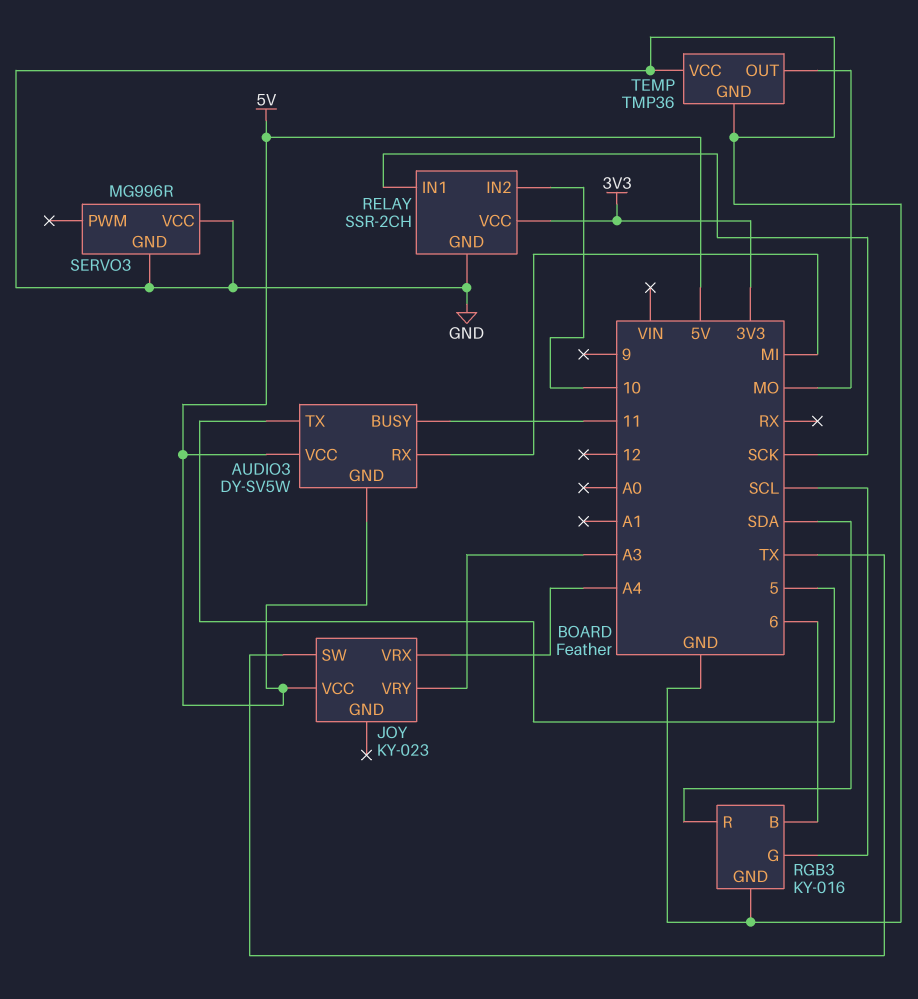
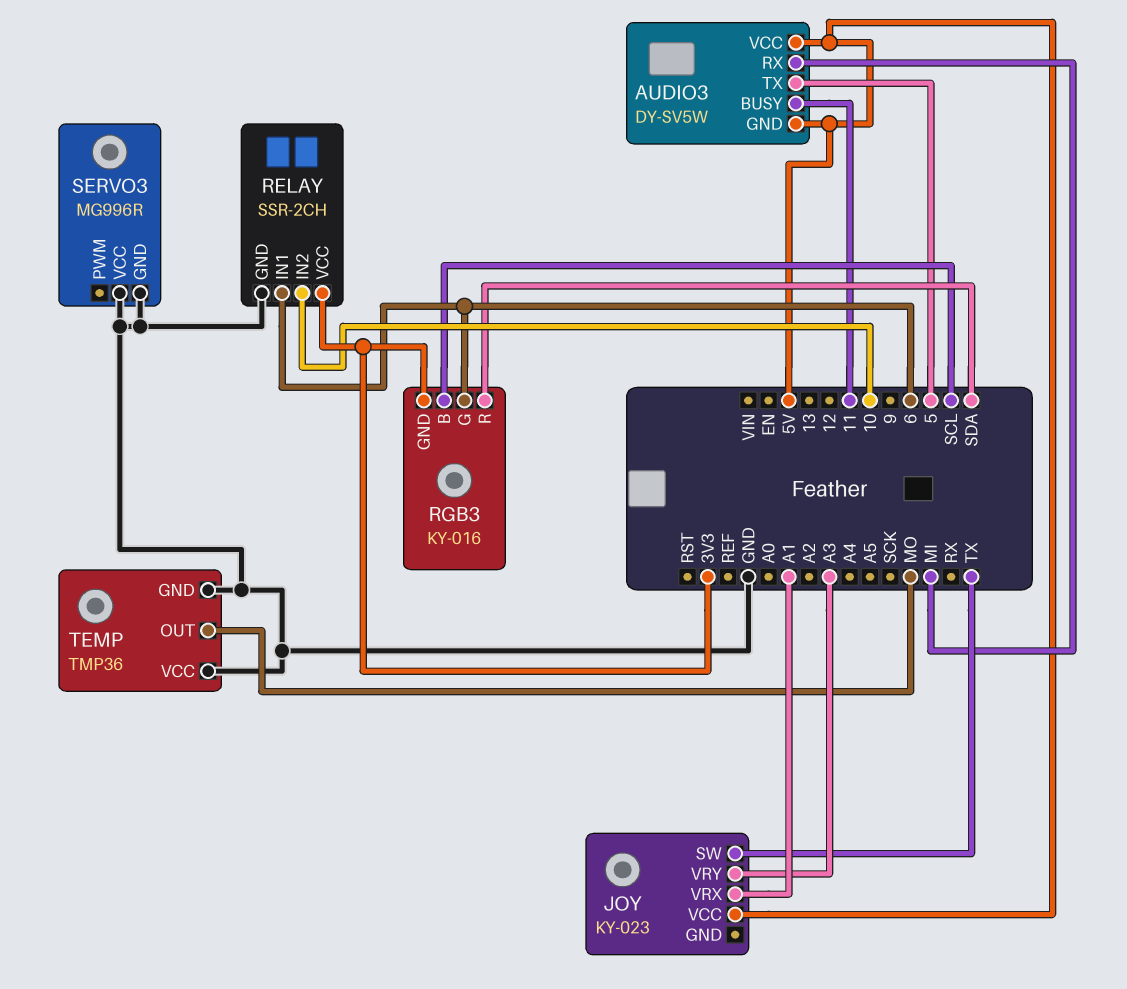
JOY pin VRX: A4 -> A1
RELAY pin IN1: SCK -> 6
RGB3 pin B: 6 -> SCL
RGB3 pin G: SCL -> 6
RGB3 pin GND: GND -> 3V3

